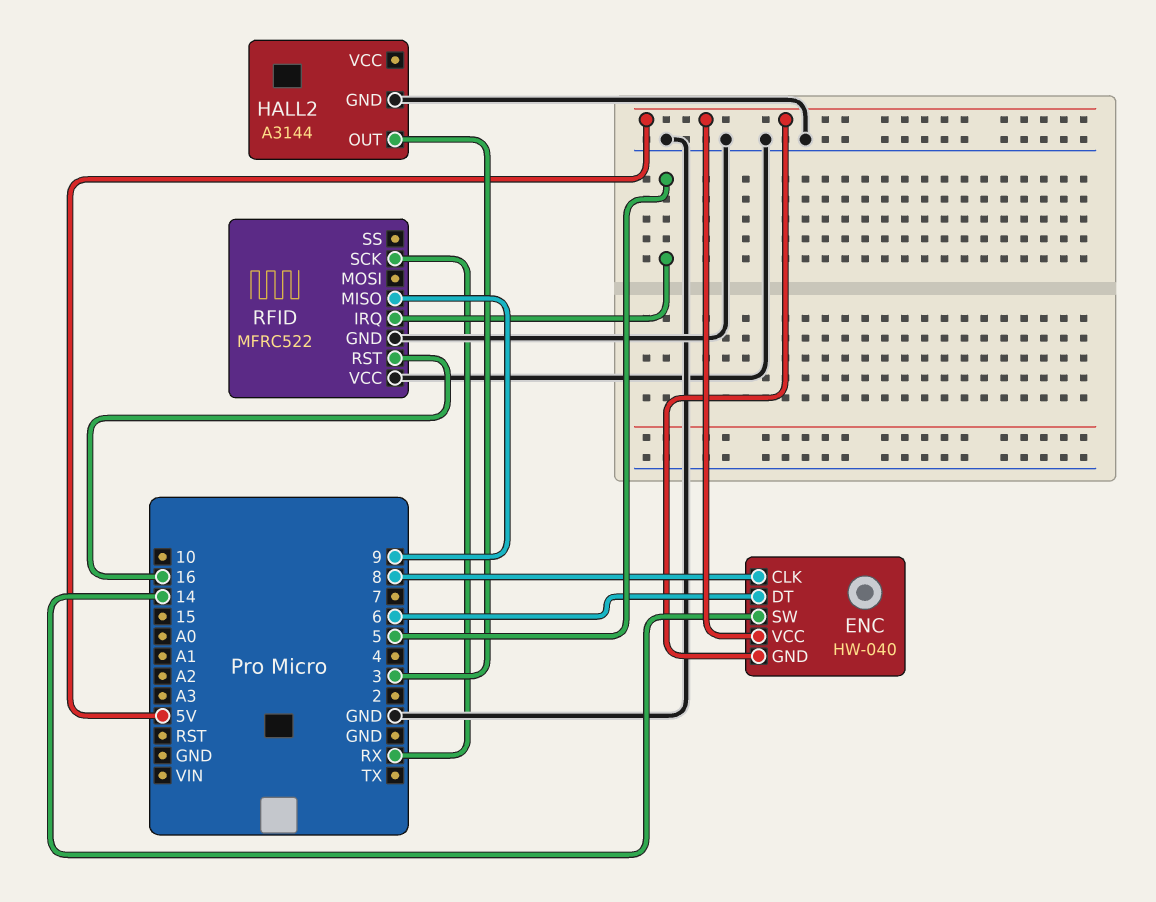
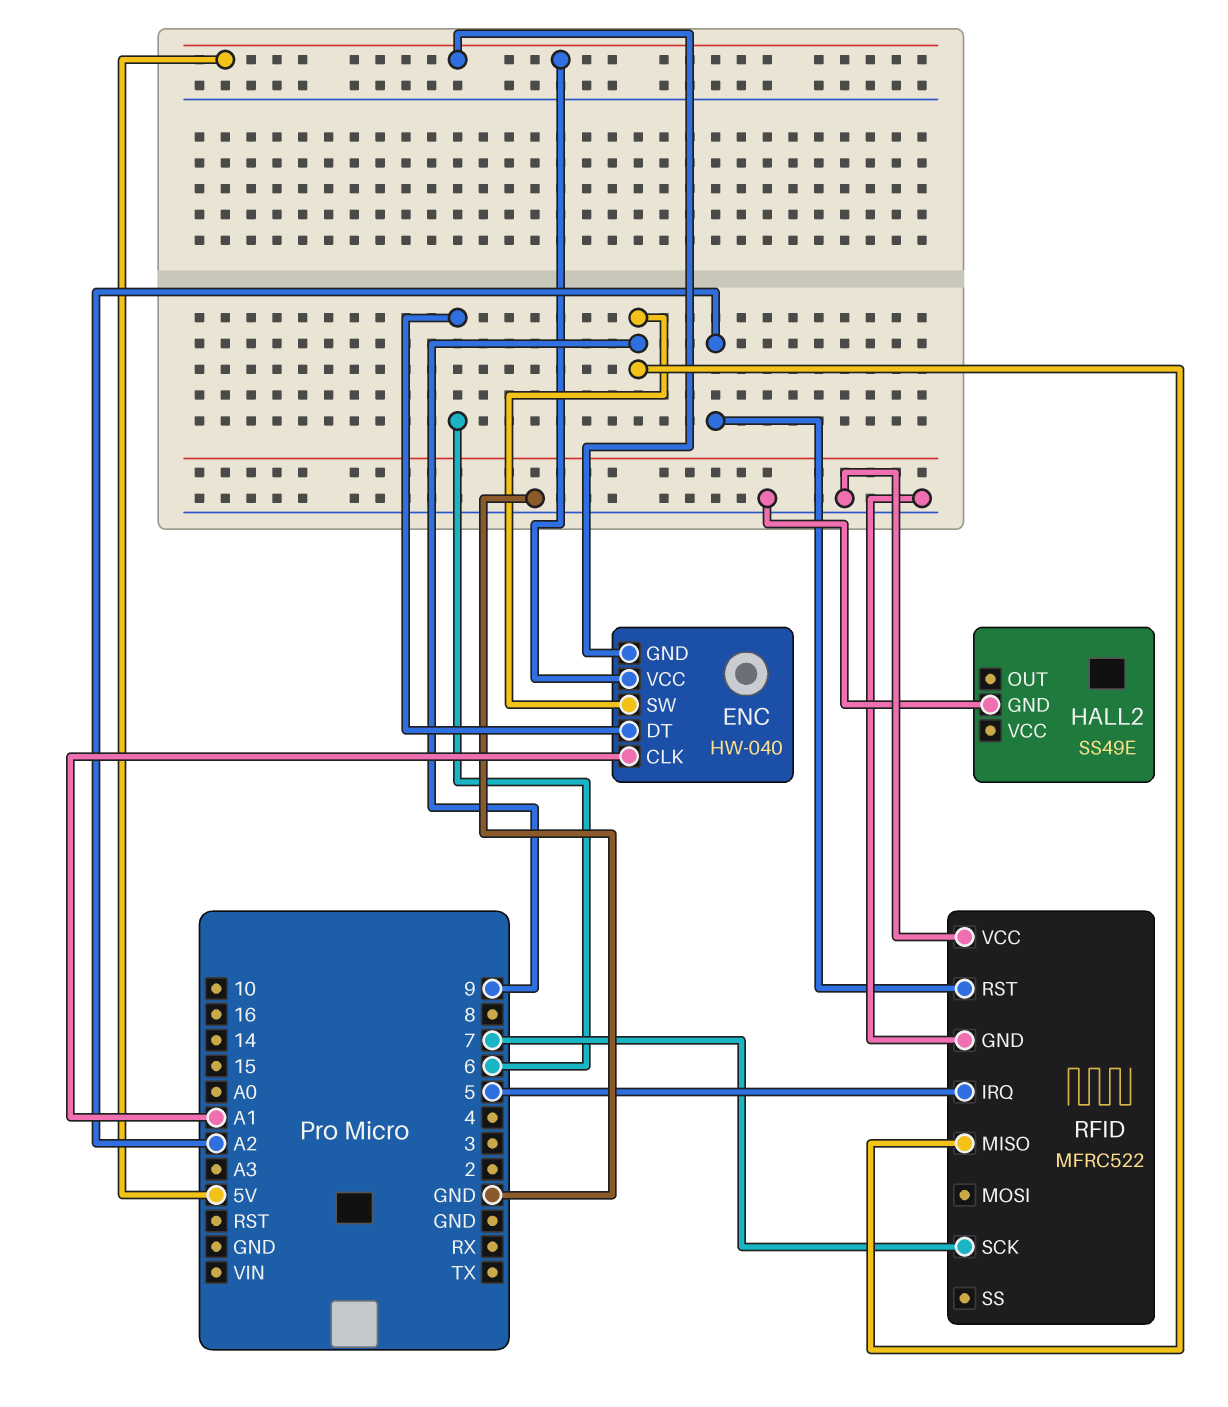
ENC pin CLK: 8 -> A1
ENC pin SW: 14 -> 9
HALL2: A3144 -> SS49E
HALL2 pin OUT: 3 -> none
RFID pin RST: 16 -> A2
RFID pin SCK: RX -> 7

